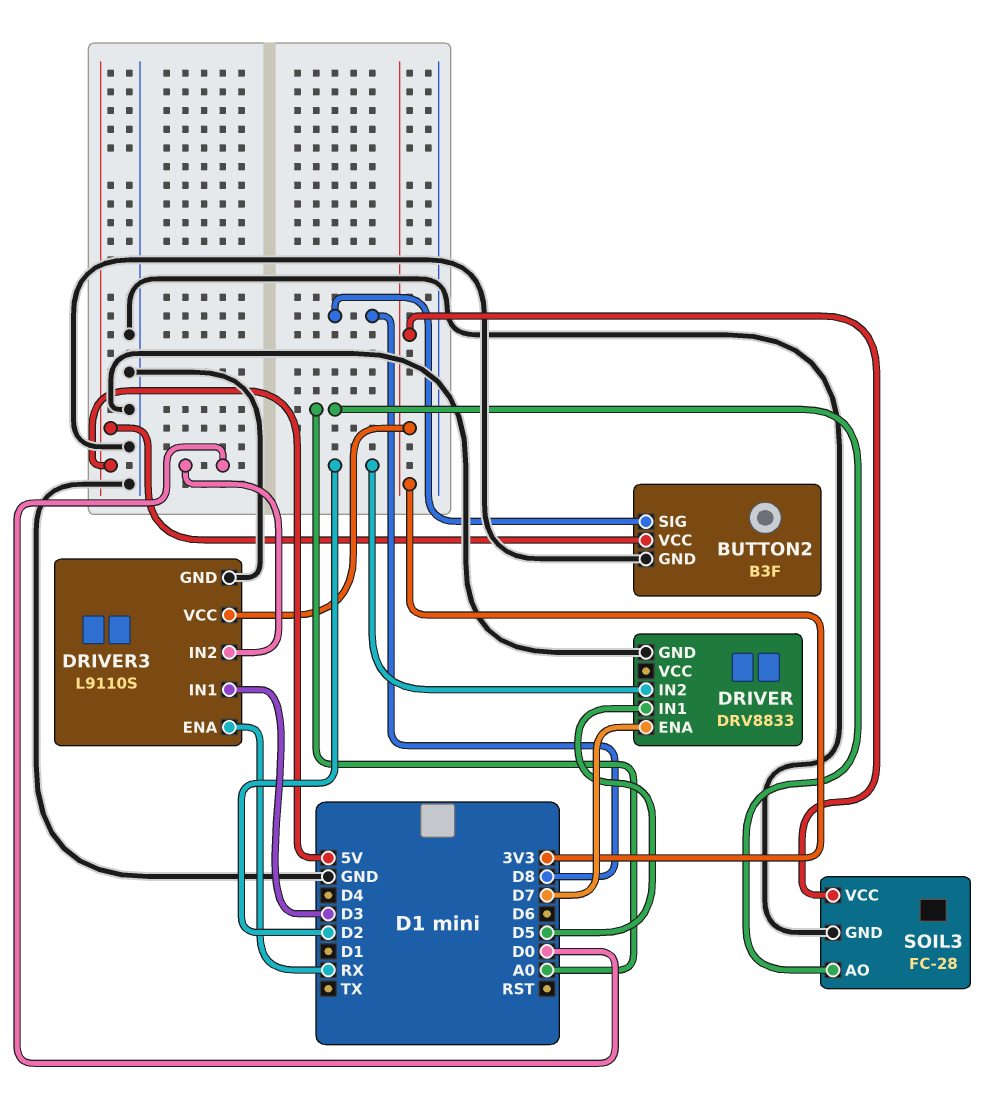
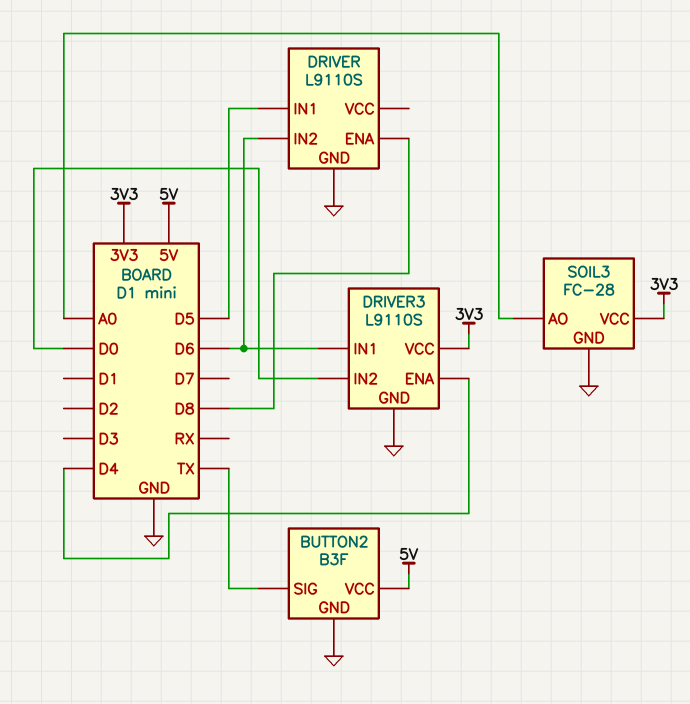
BUTTON2 pin SIG: D8 -> TX
DRIVER: DRV8833 -> L9110S
DRIVER pin ENA: D7 -> D8
DRIVER pin IN2: D2 -> D6
DRIVER3 pin ENA: RX -> D4
DRIVER3 pin IN1: D3 -> D6

